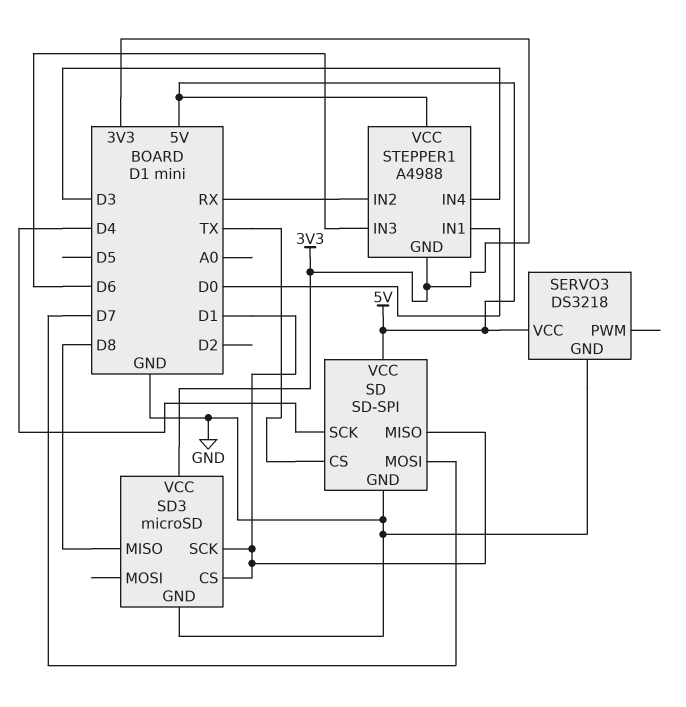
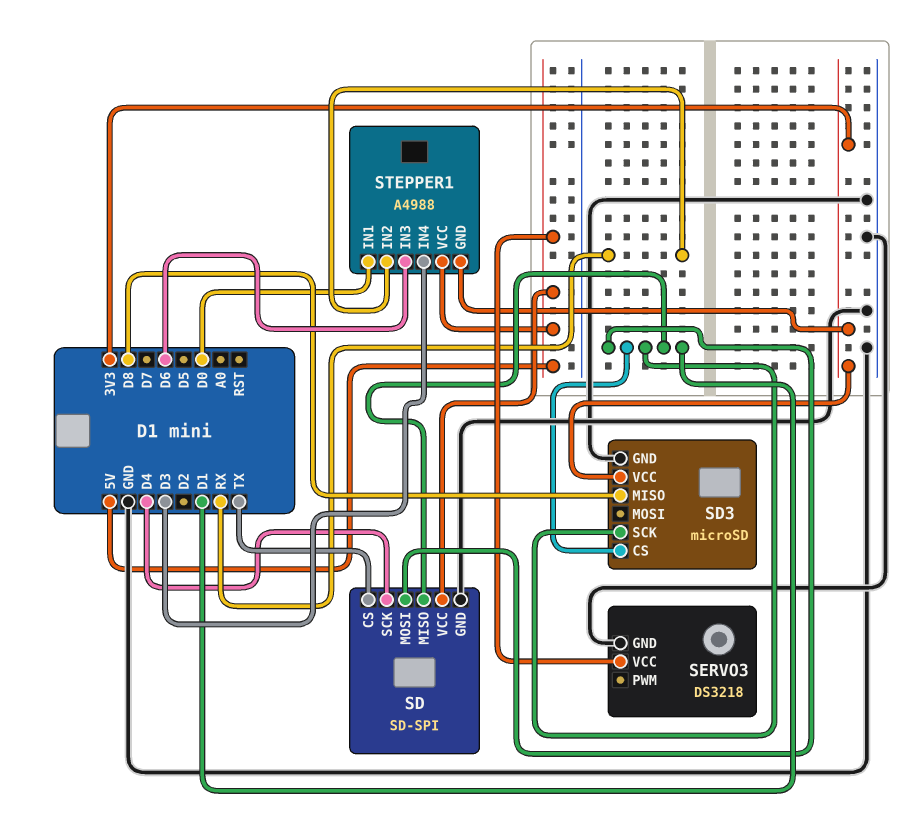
SD pin MOSI: D7 -> D1

